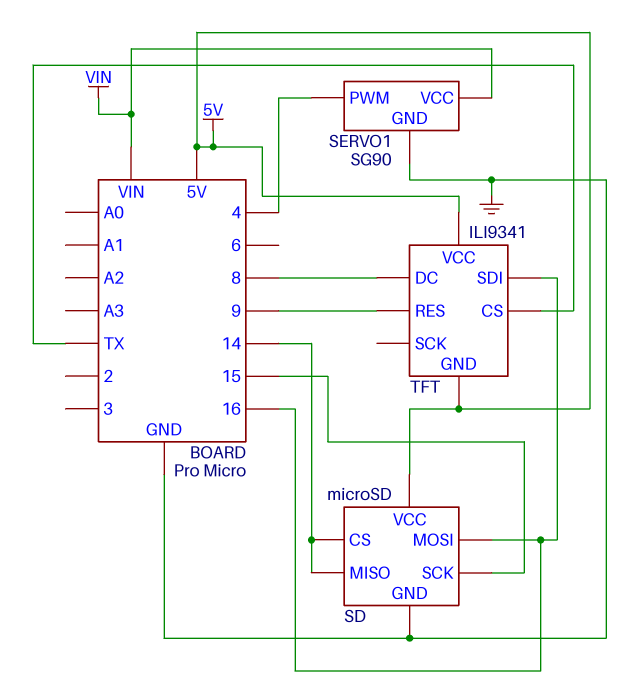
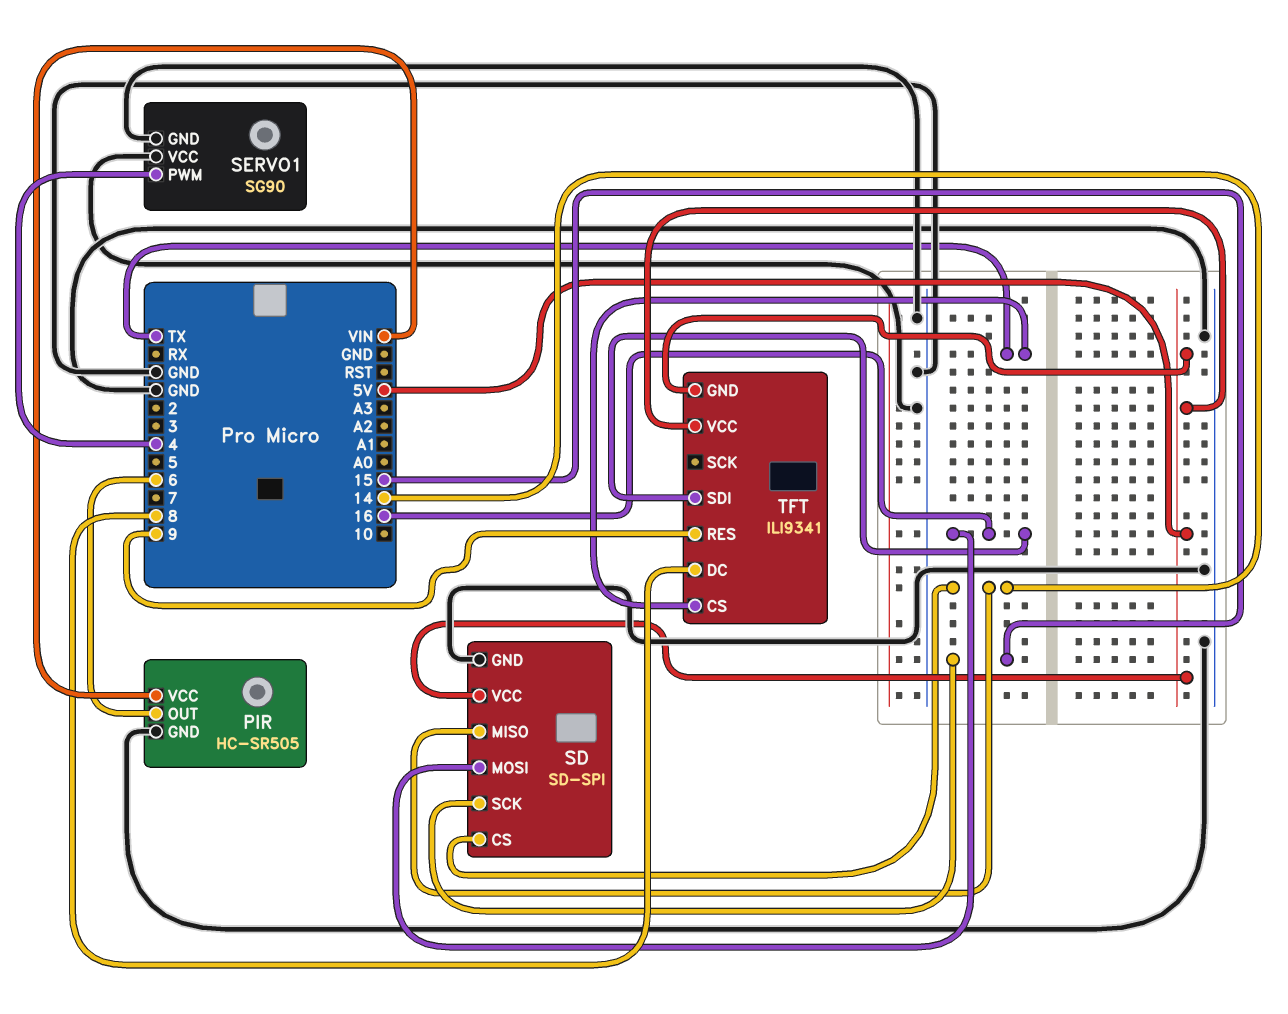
PIR: none -> HC-SR505
PIR pin GND: none -> GND
PIR pin OUT: none -> 6
PIR pin VCC: none -> VIN
SD: microSD -> SD-SPI
SERVO1 pin VCC: VIN -> GND

